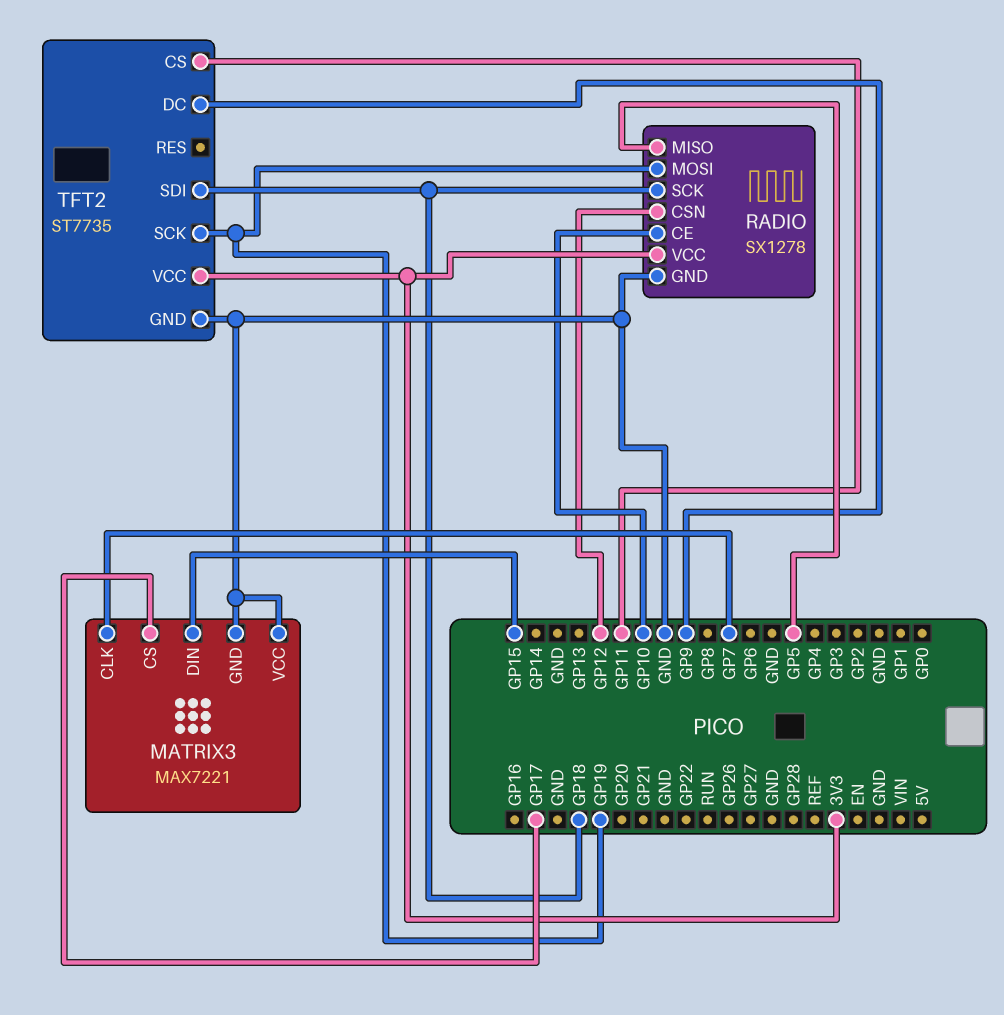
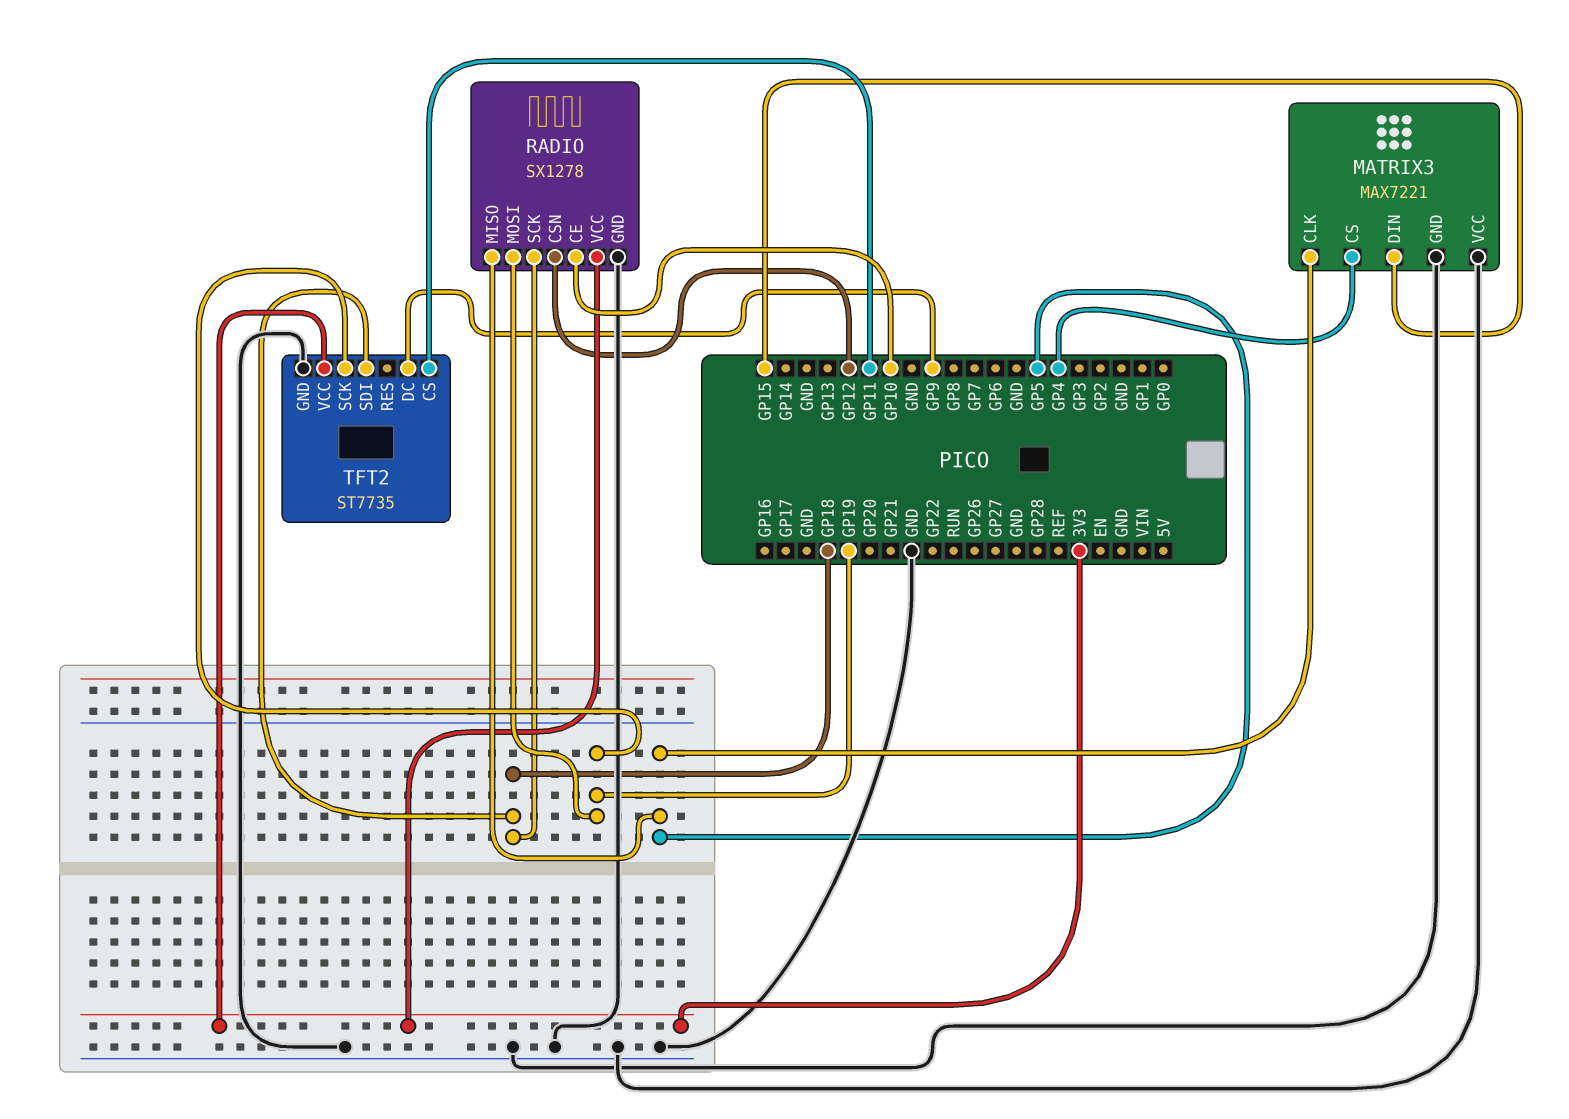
MATRIX3 pin CLK: GP7 -> GP5
MATRIX3 pin CS: GP17 -> GP4

